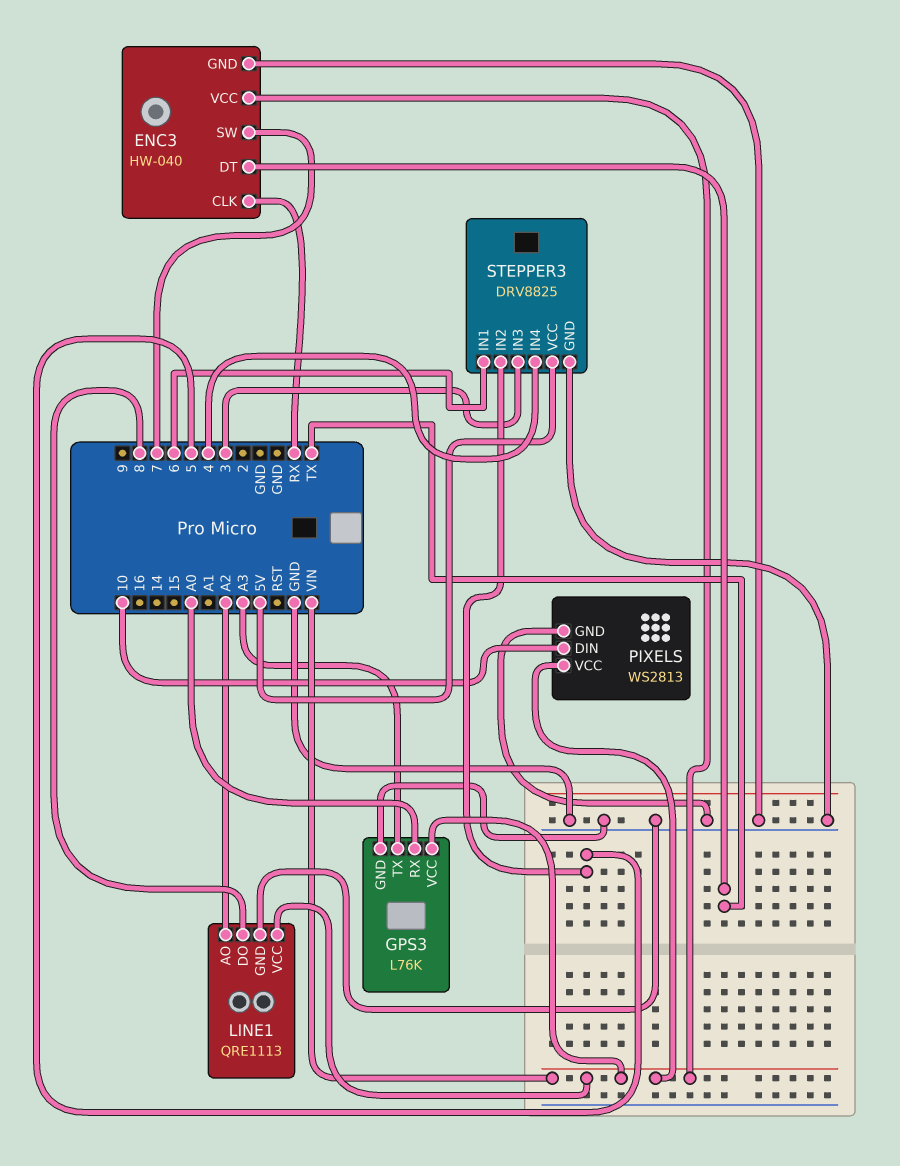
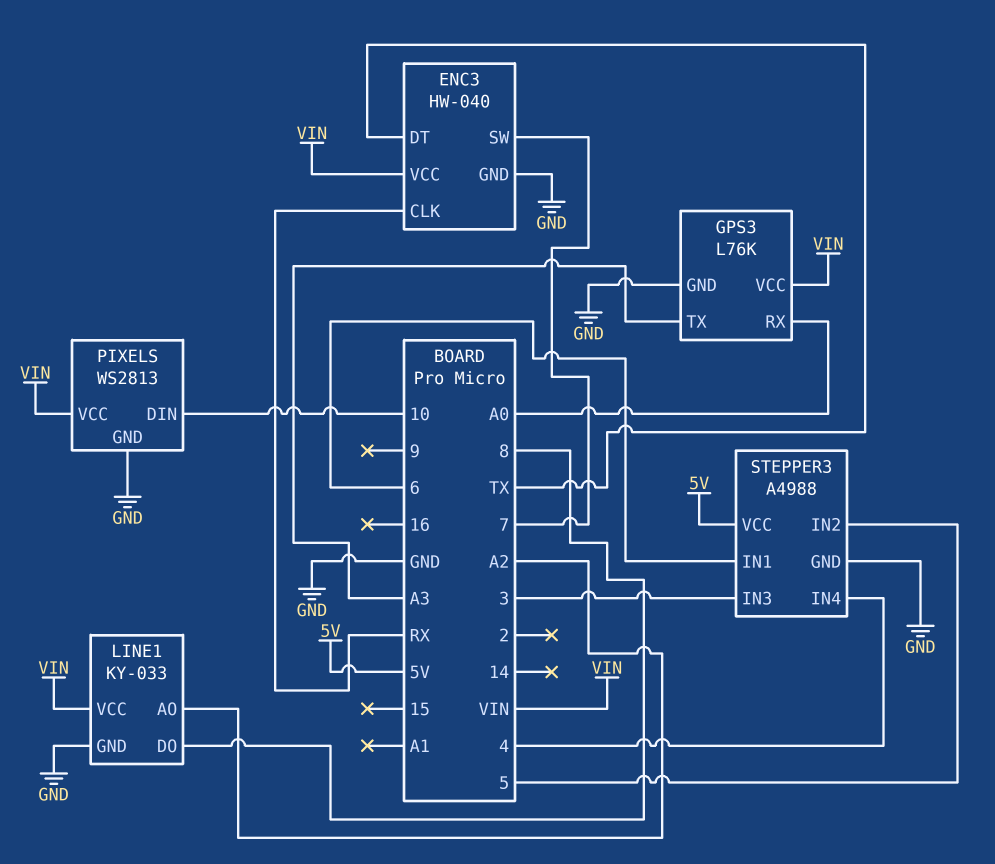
LINE1: QRE1113 -> KY-033
STEPPER3: DRV8825 -> A4988

